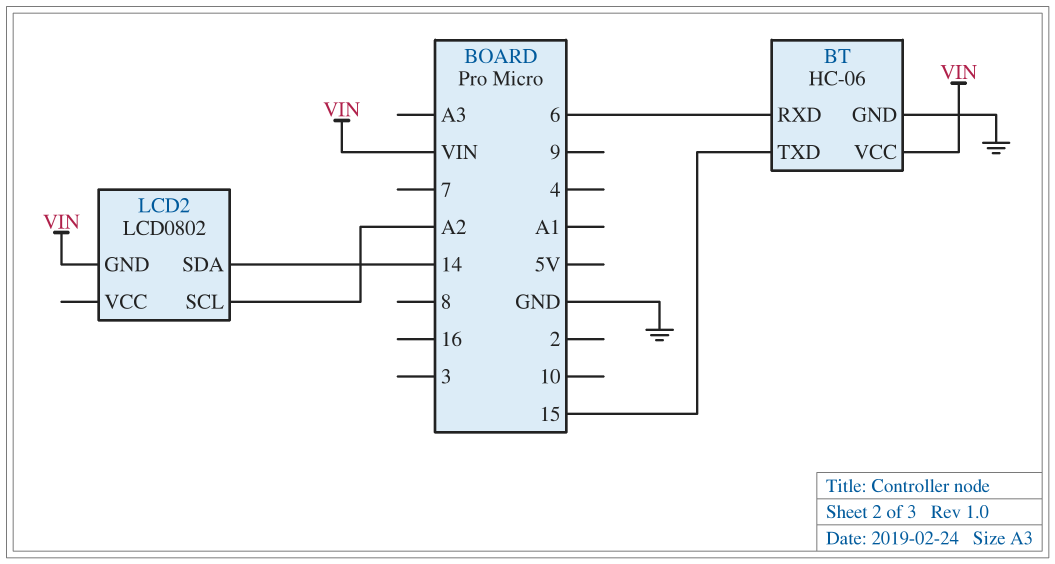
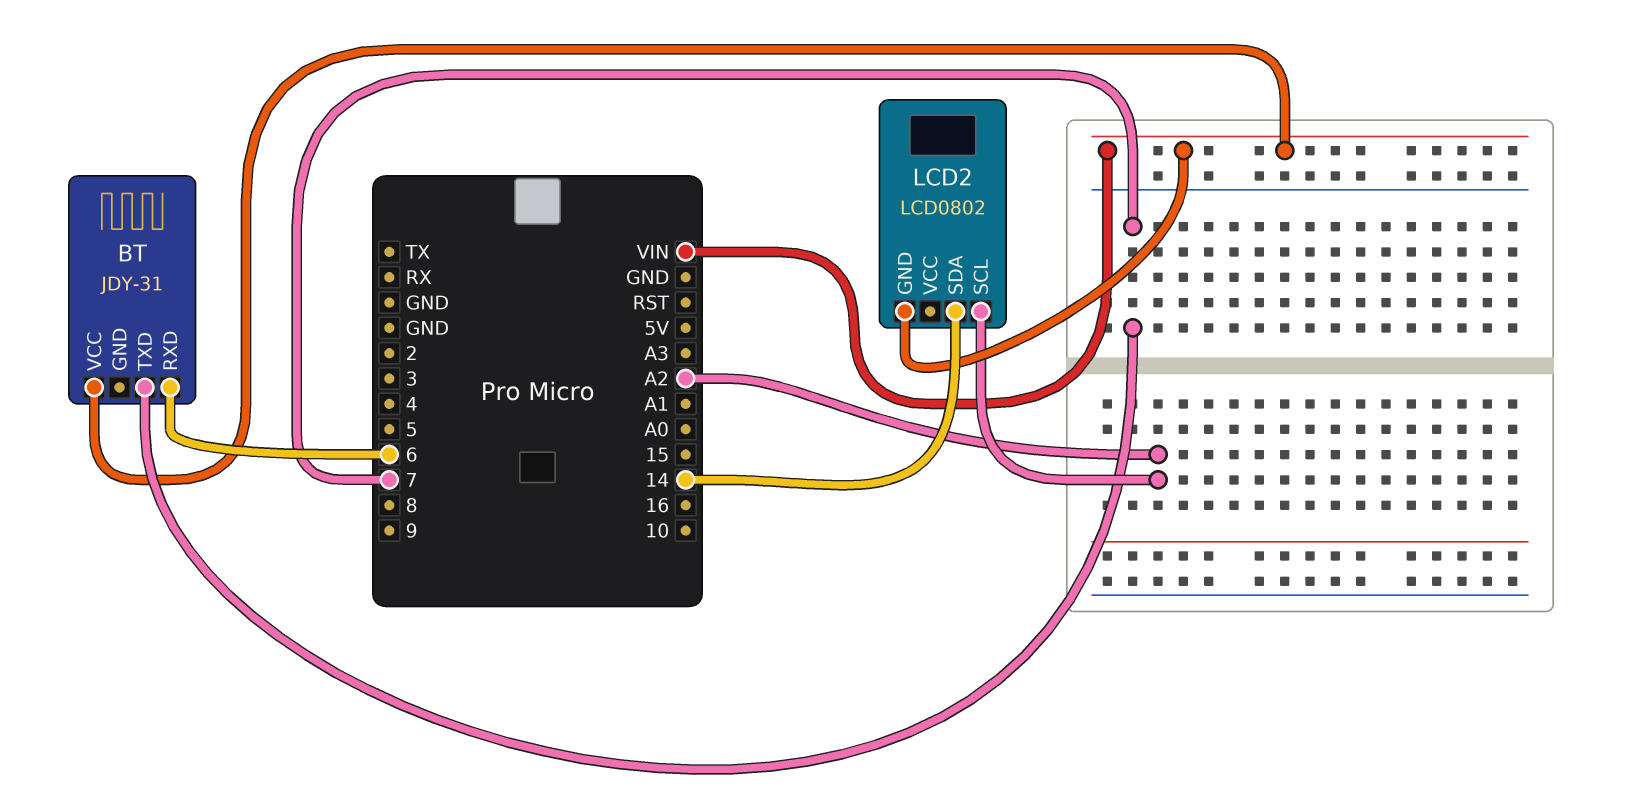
BT: HC-06 -> JDY-31
BT pin GND: GND -> none
BT pin TXD: 15 -> 7

